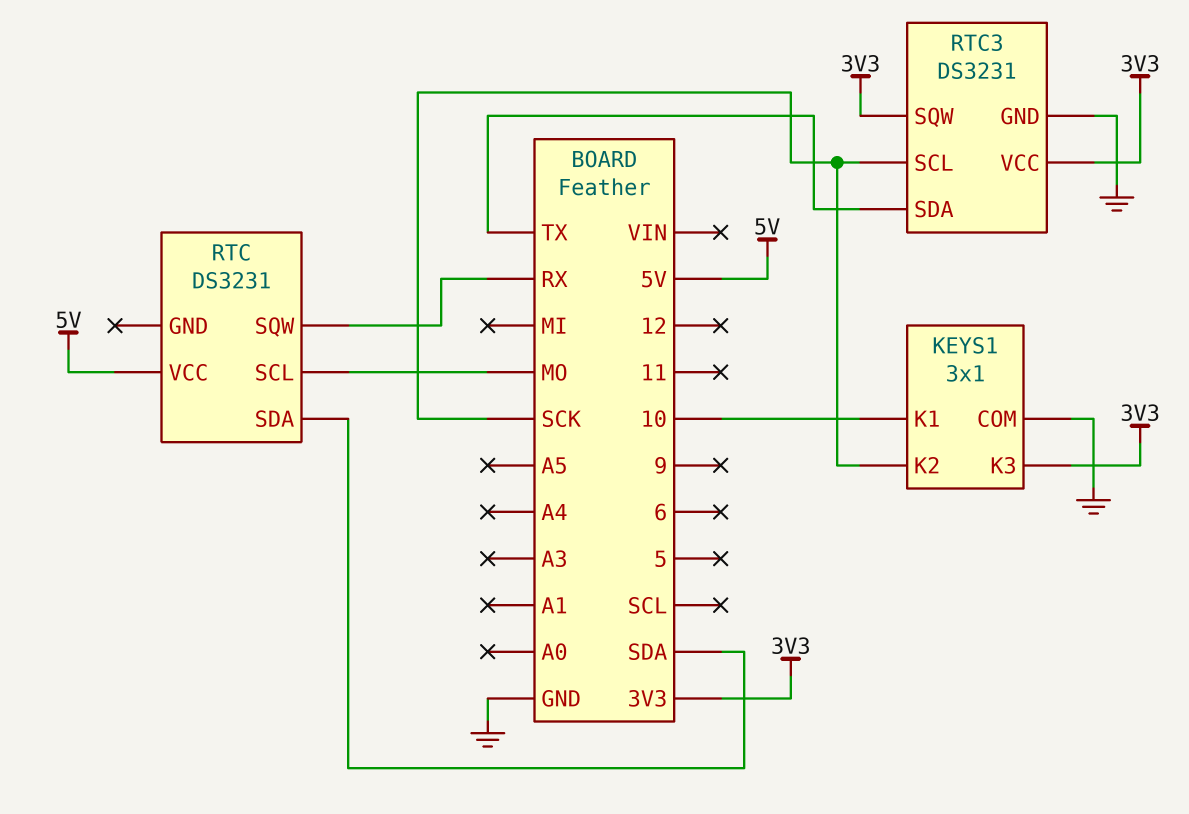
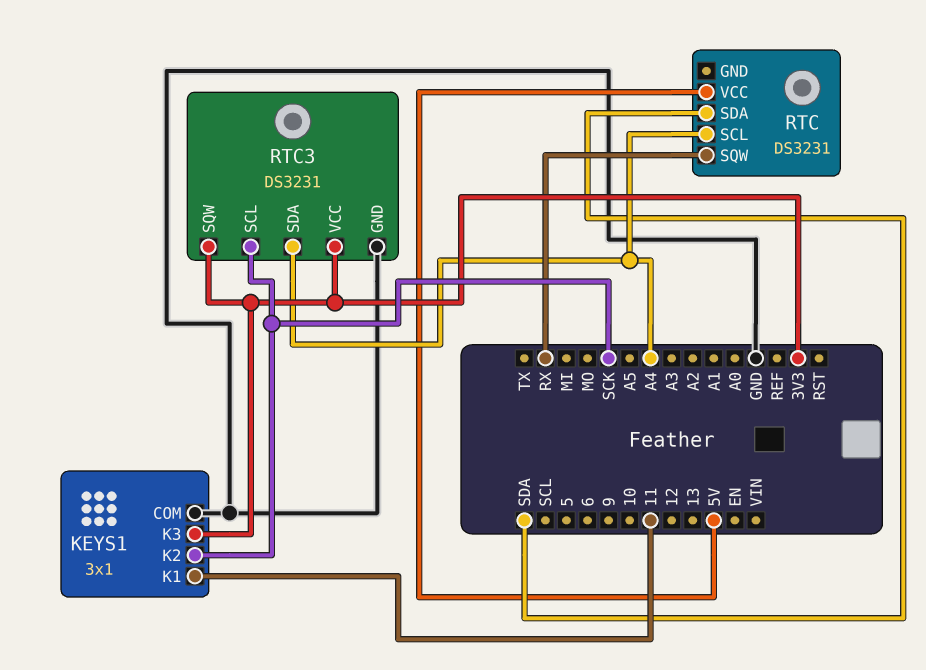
KEYS1 pin K1: 10 -> 11
RTC pin SCL: MO -> A4
RTC3 pin SDA: TX -> A4

